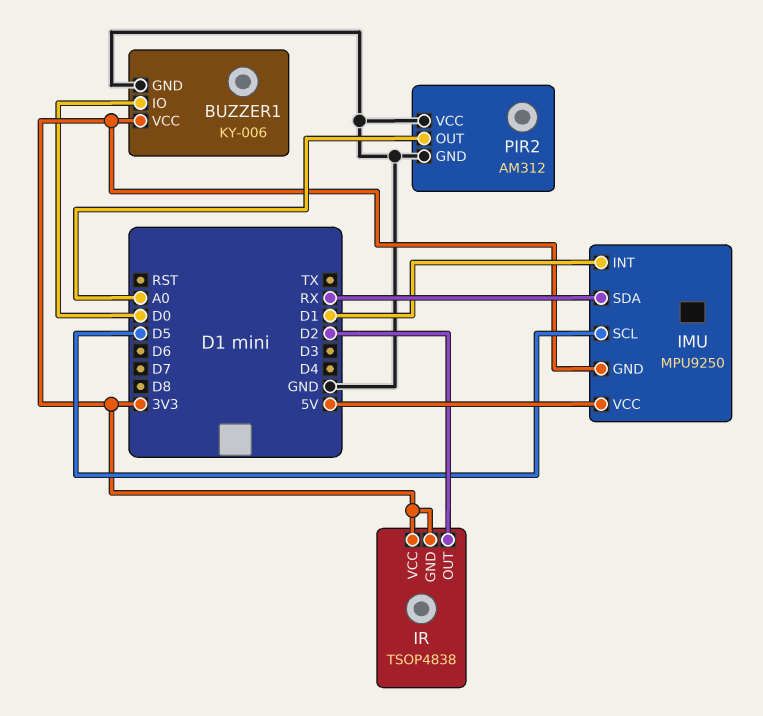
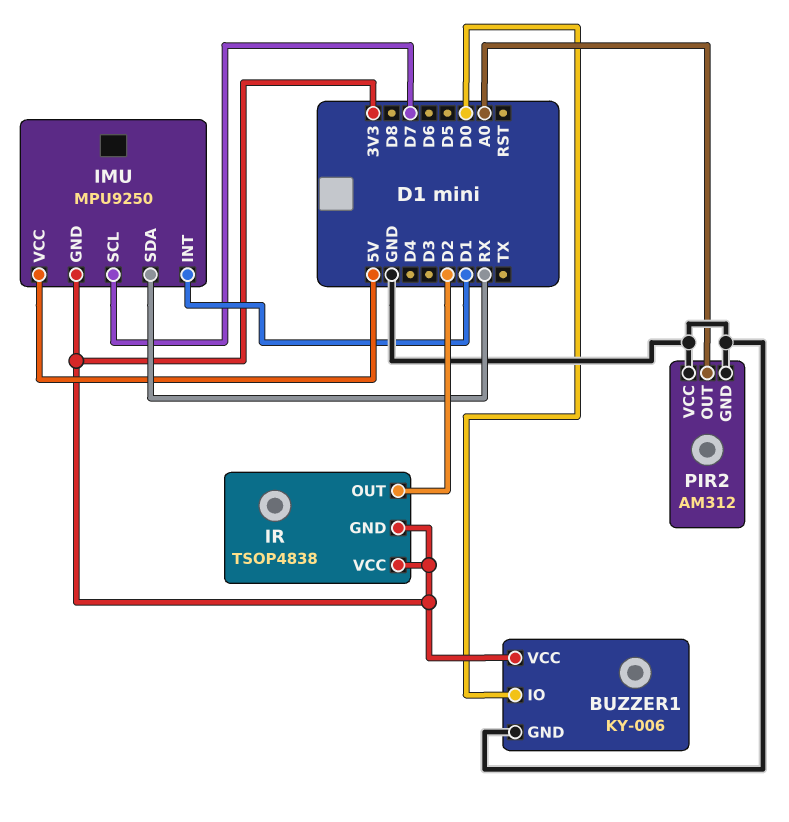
IMU pin SCL: D5 -> D7

